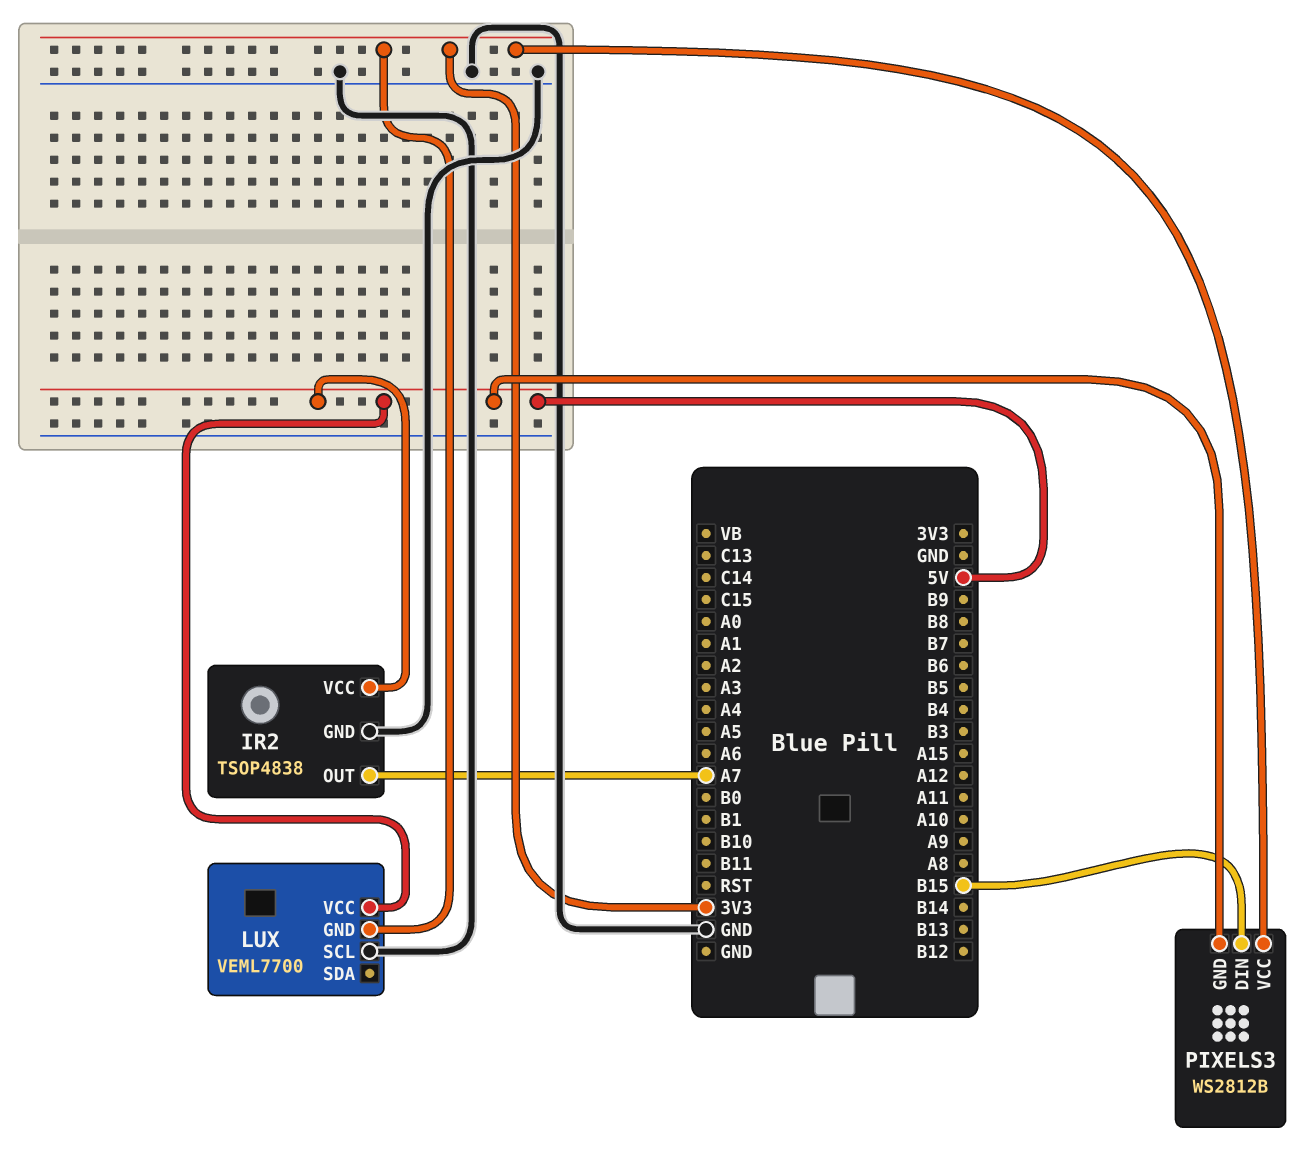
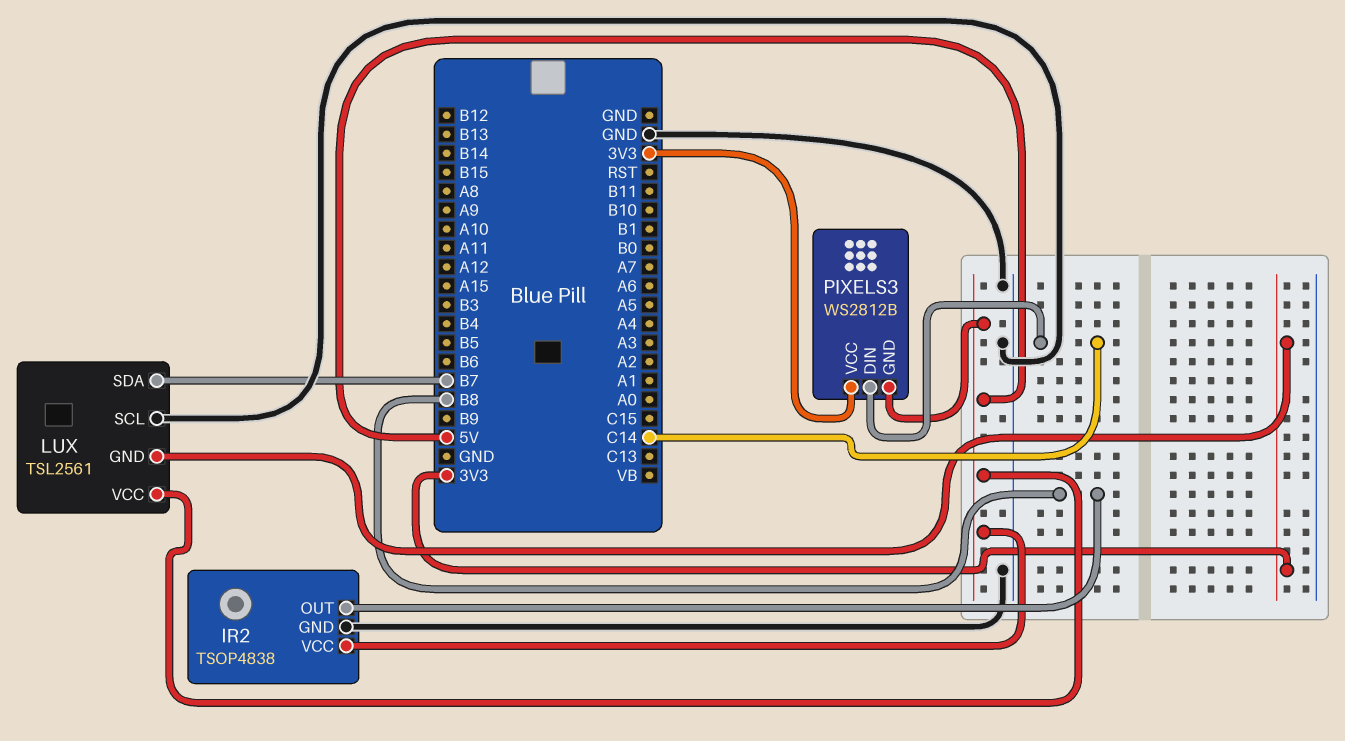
IR2 pin OUT: A7 -> B8
LUX: VEML7700 -> TSL2561
LUX pin SDA: none -> B7
PIXELS3 pin DIN: B15 -> C14

